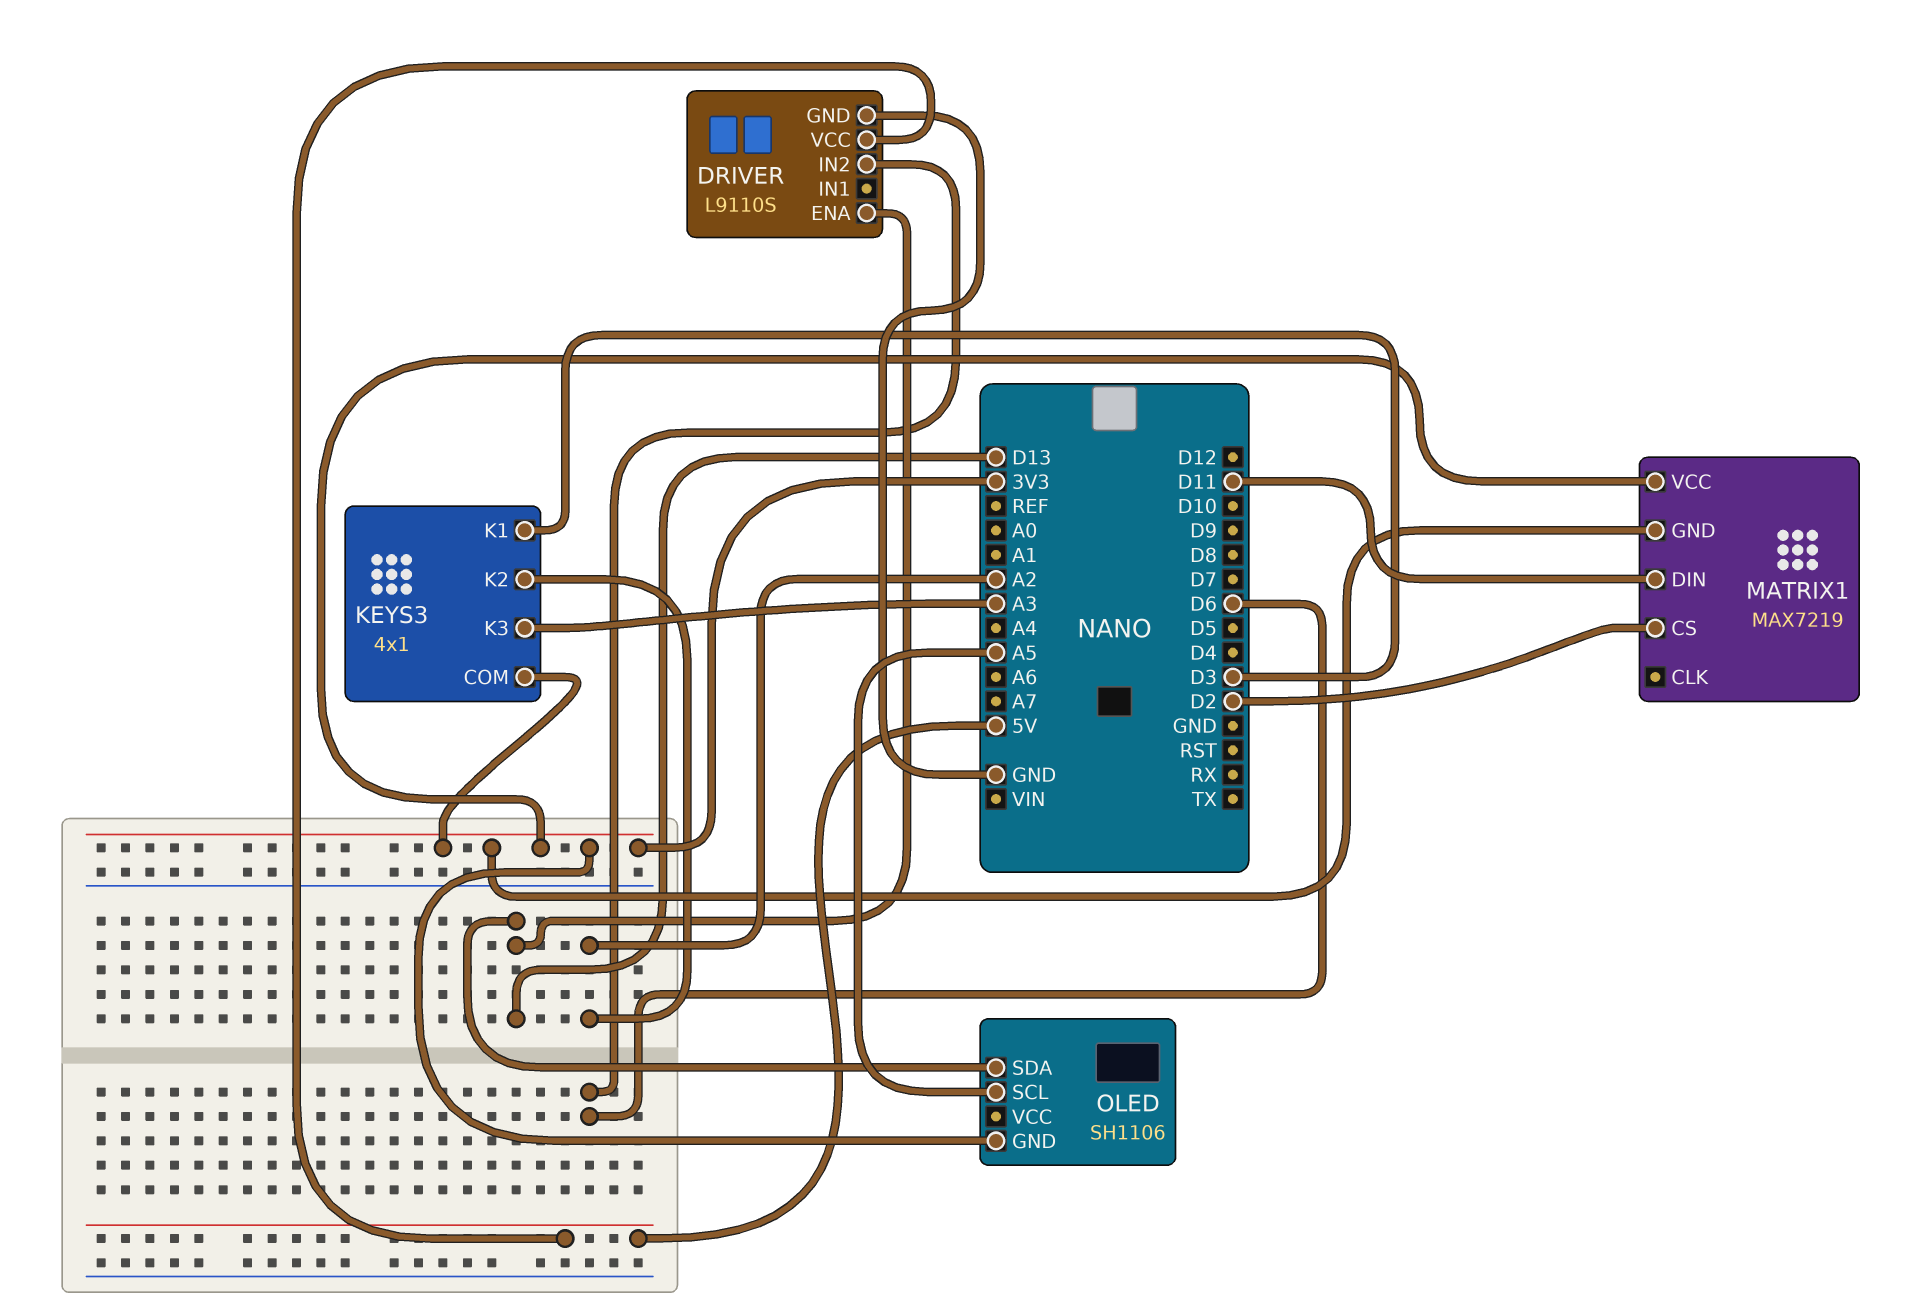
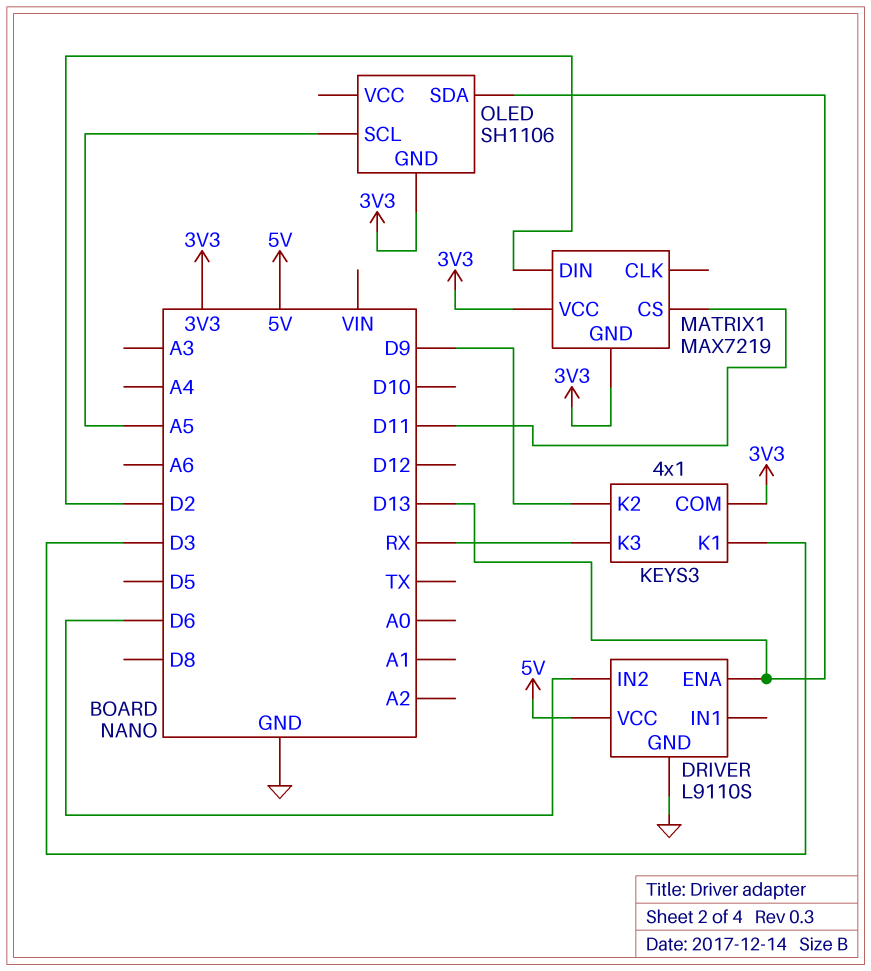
KEYS3 pin K2: A2 -> D9
KEYS3 pin K3: A3 -> RX
MATRIX1 pin CS: D2 -> D11
MATRIX1 pin DIN: D11 -> D2

